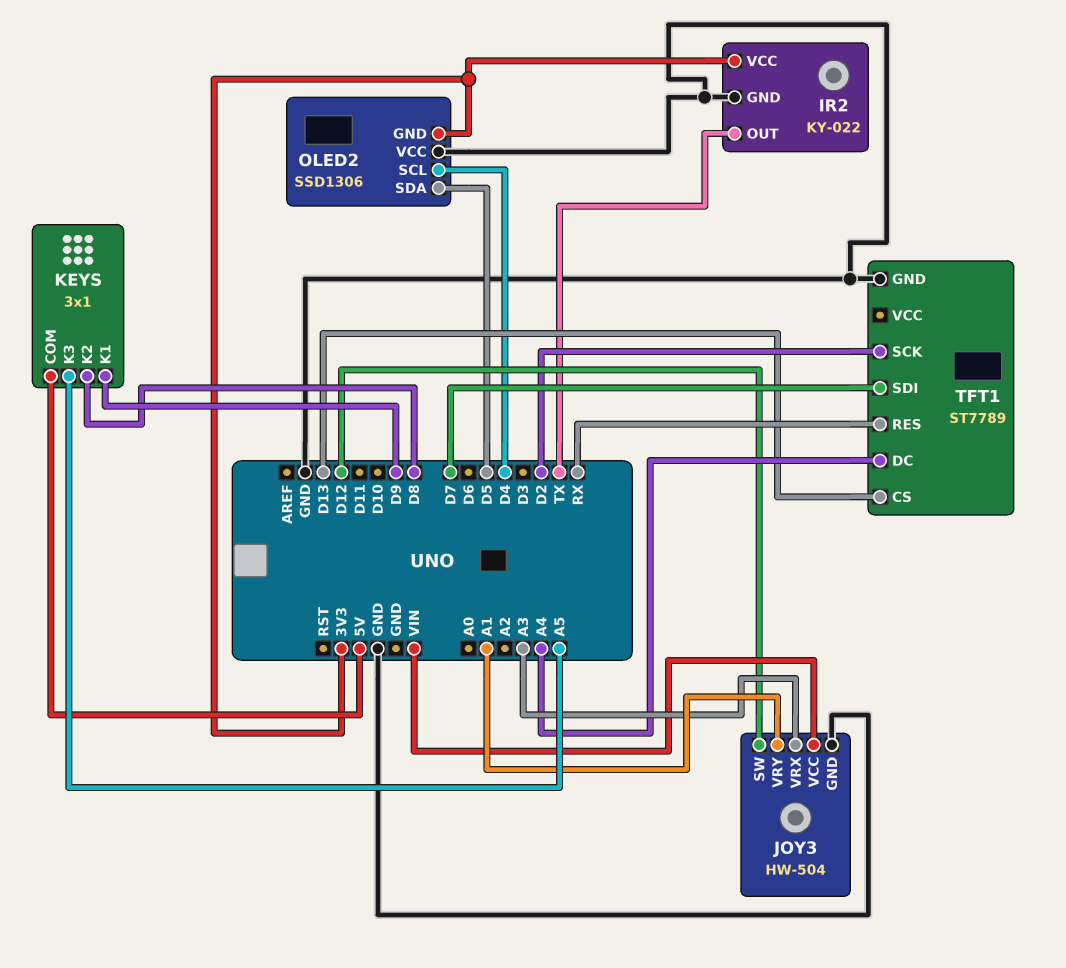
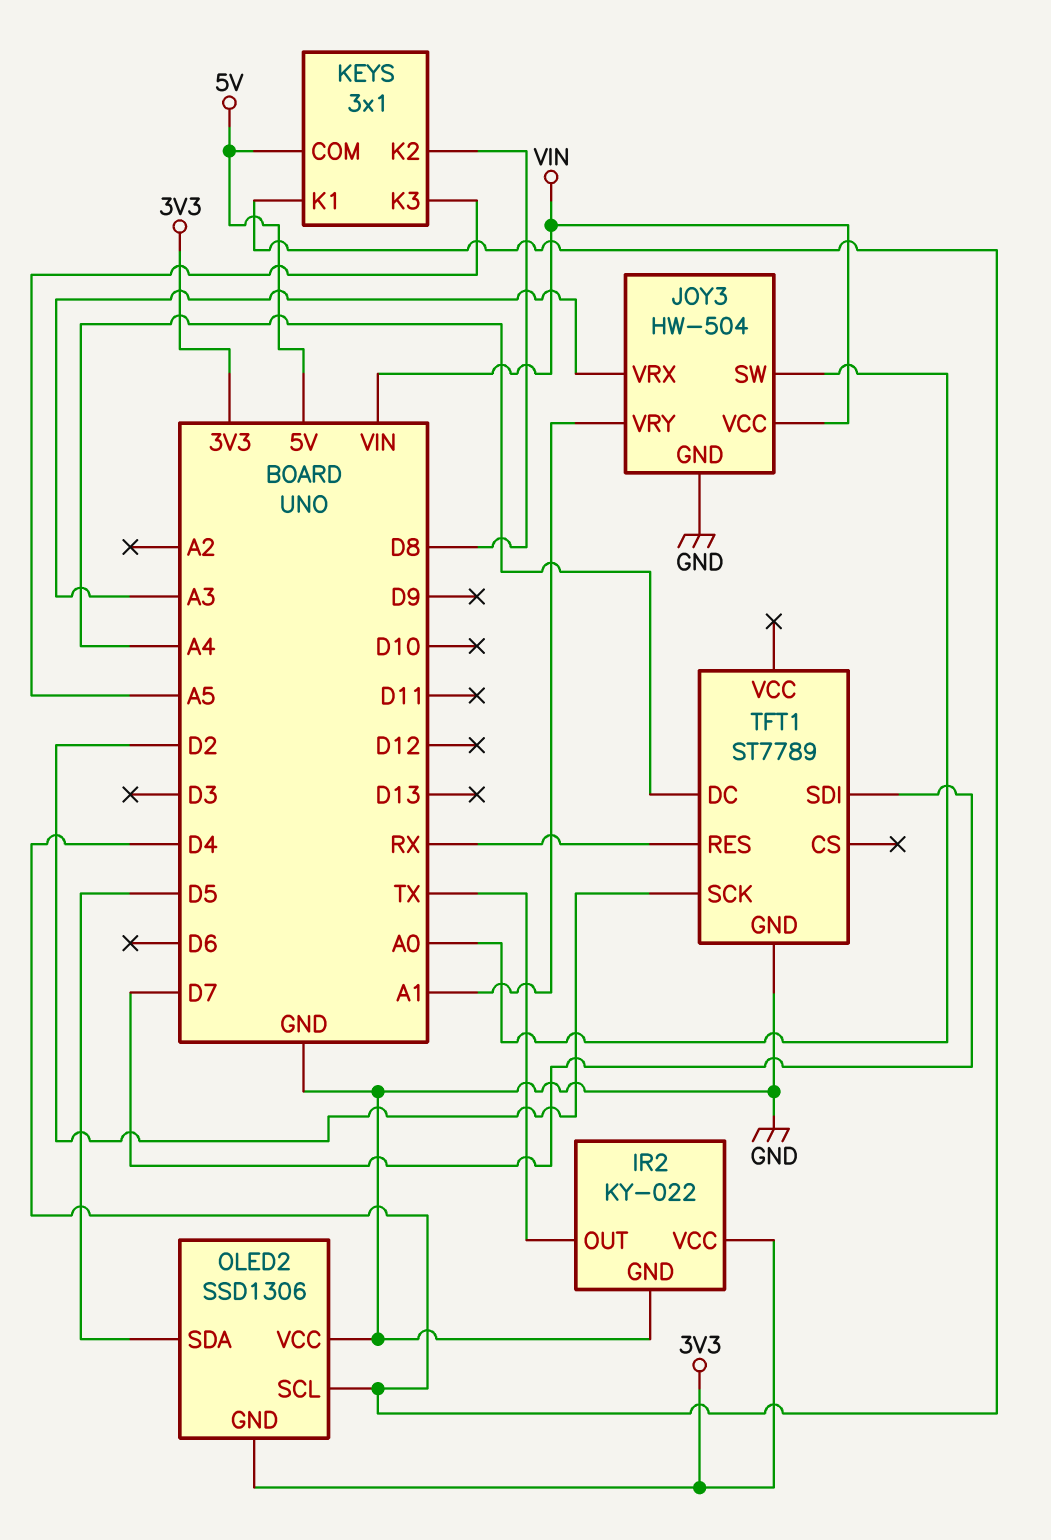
JOY3 pin SW: D12 -> A0
KEYS pin K1: D9 -> D4
TFT1 pin CS: D13 -> none

